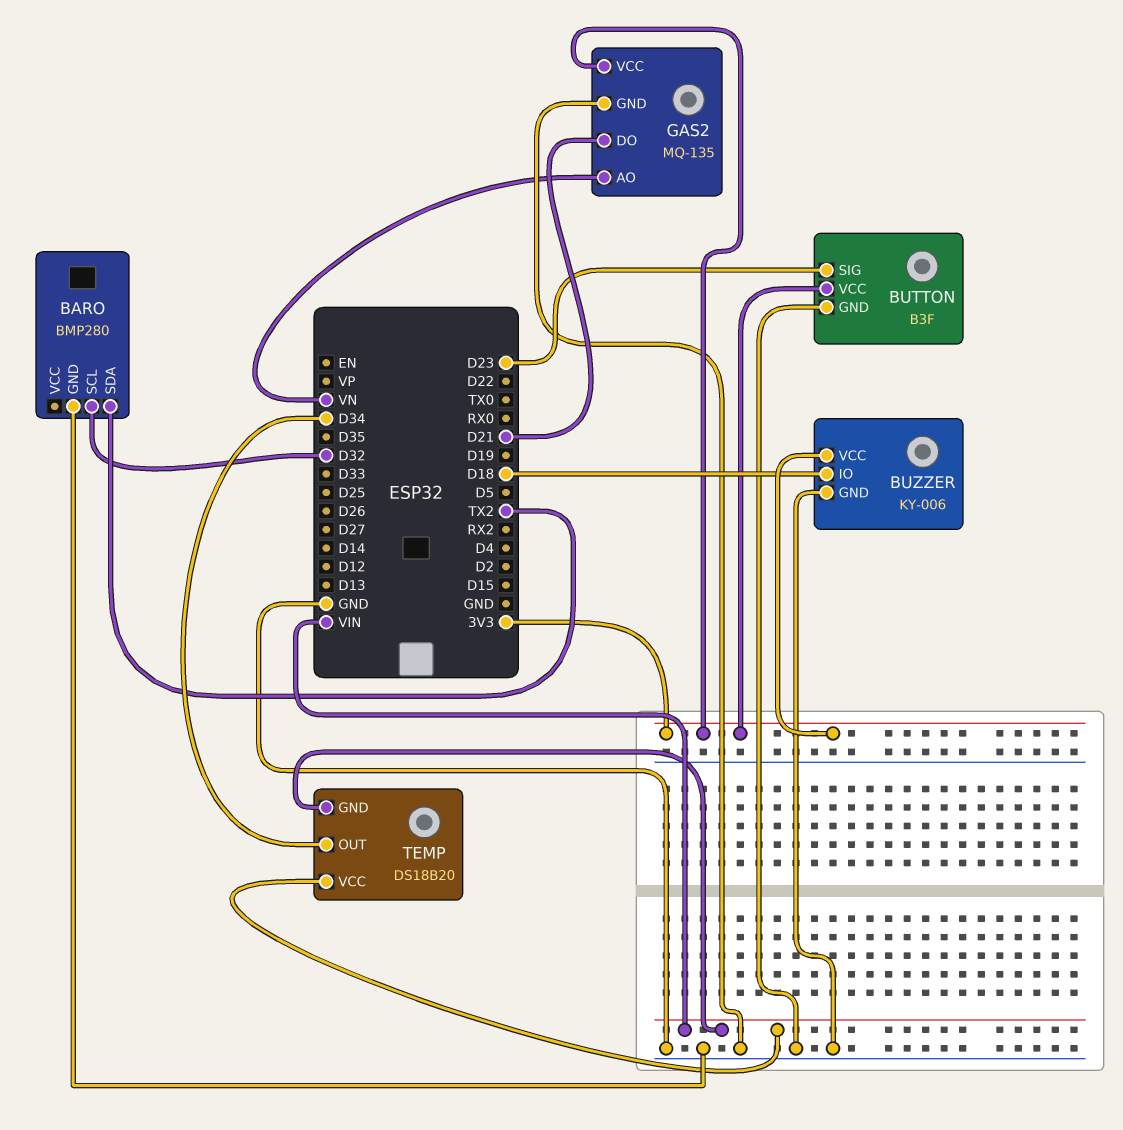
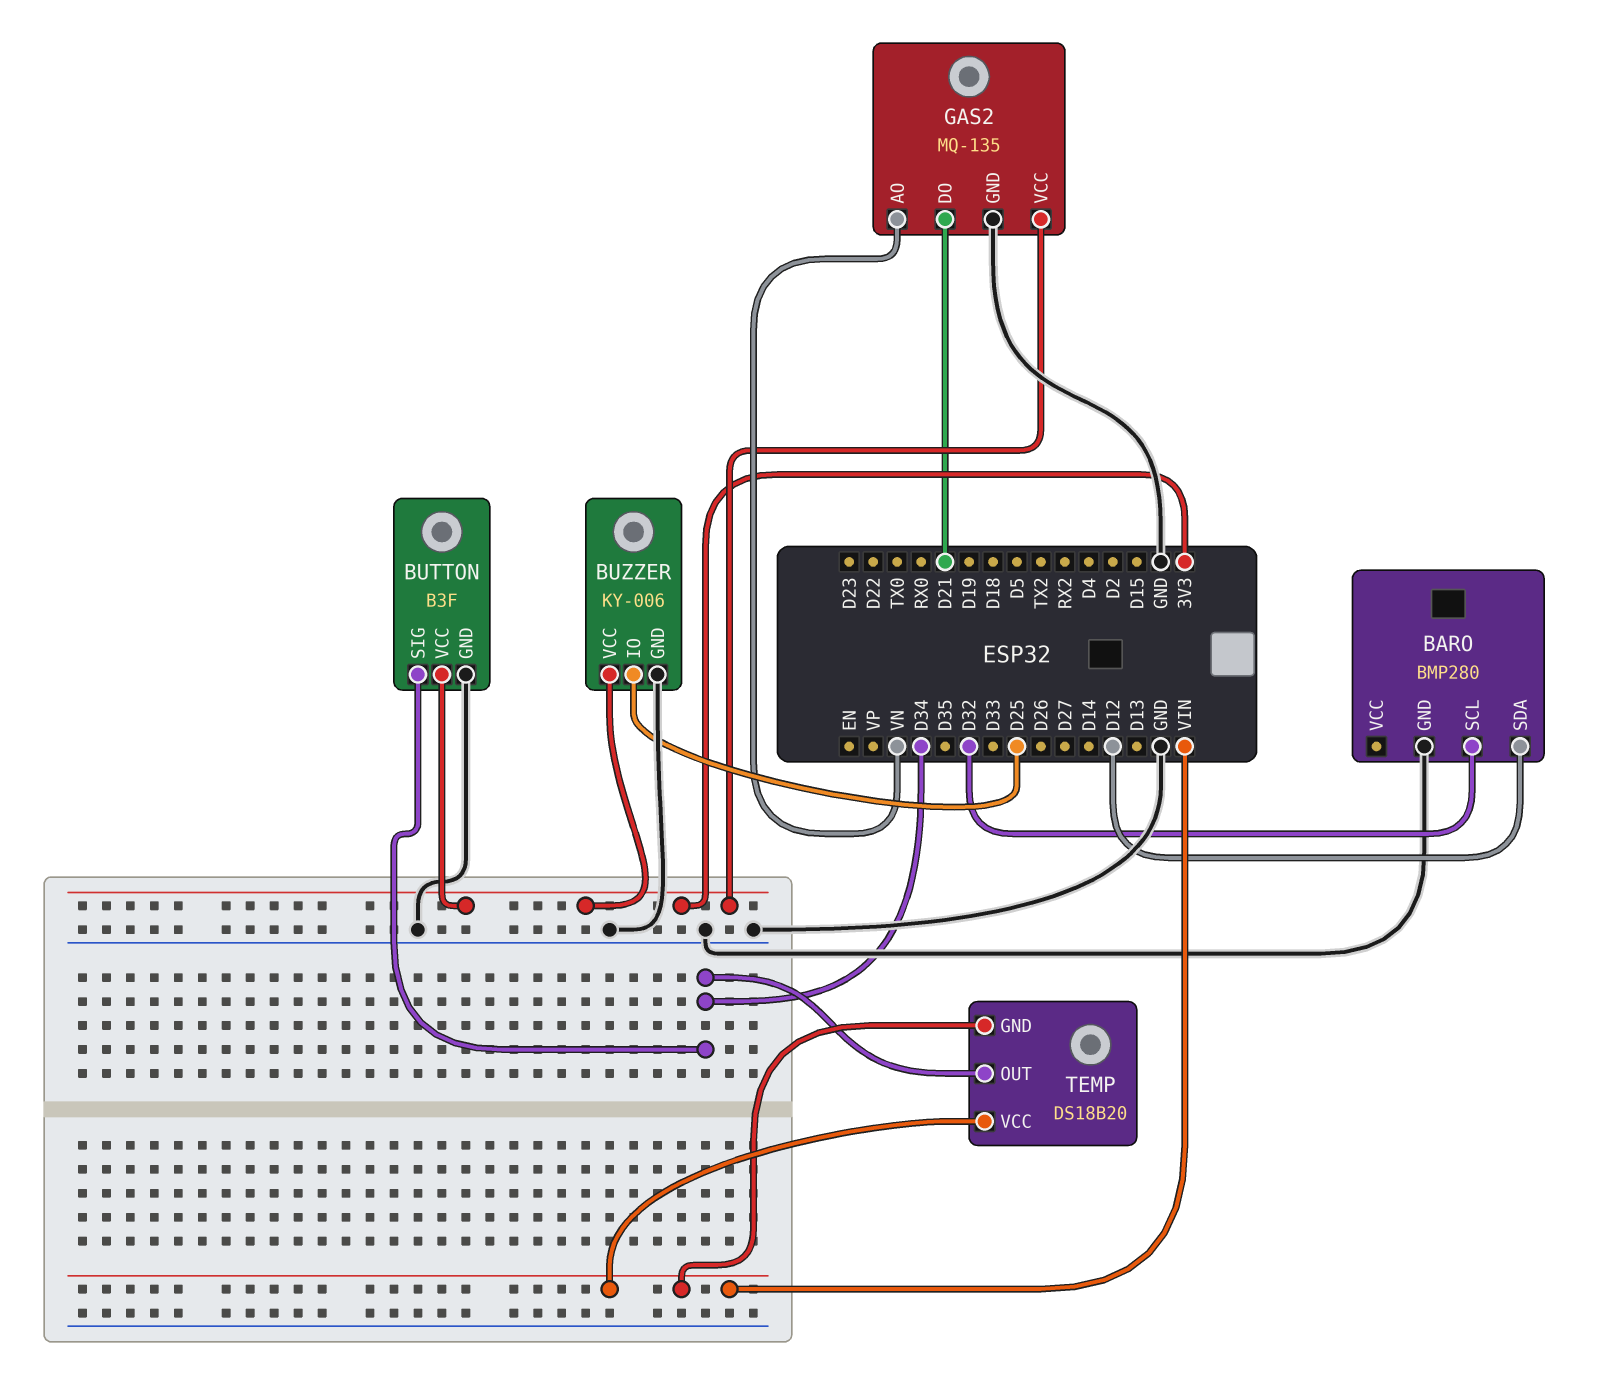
BARO pin SDA: TX2 -> D12
BUTTON pin SIG: D23 -> D34
BUZZER pin IO: D18 -> D25

